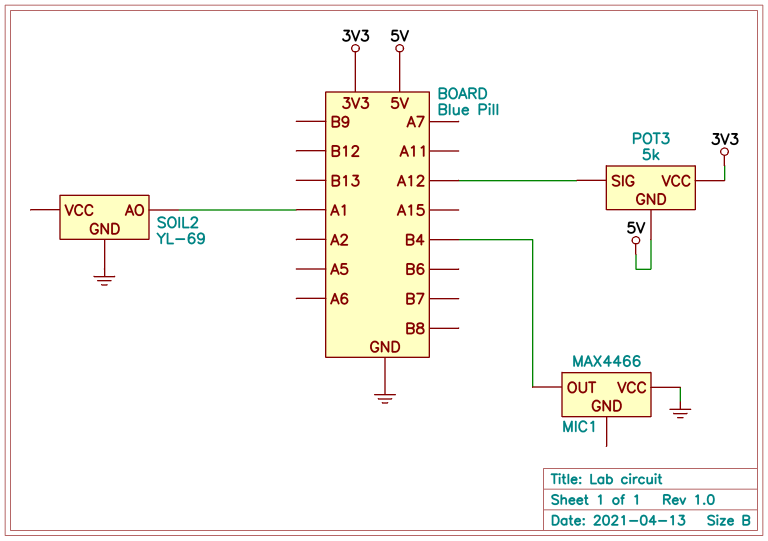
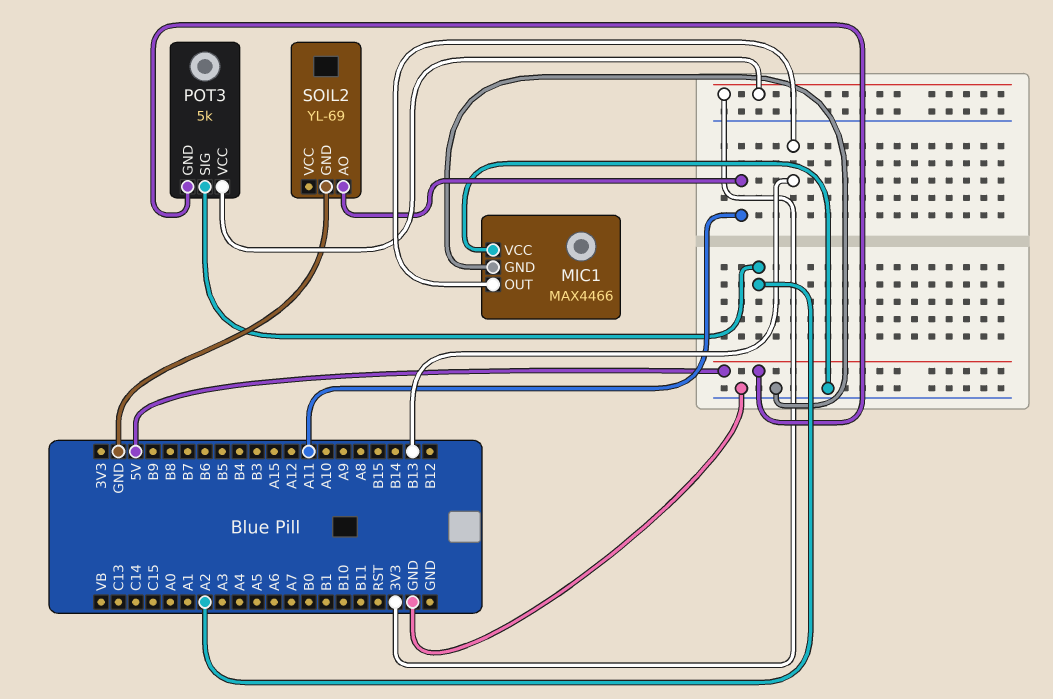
MIC1 pin GND: none -> GND
MIC1 pin OUT: B4 -> B13
POT3 pin SIG: A12 -> A2
SOIL2 pin AO: A1 -> A11

